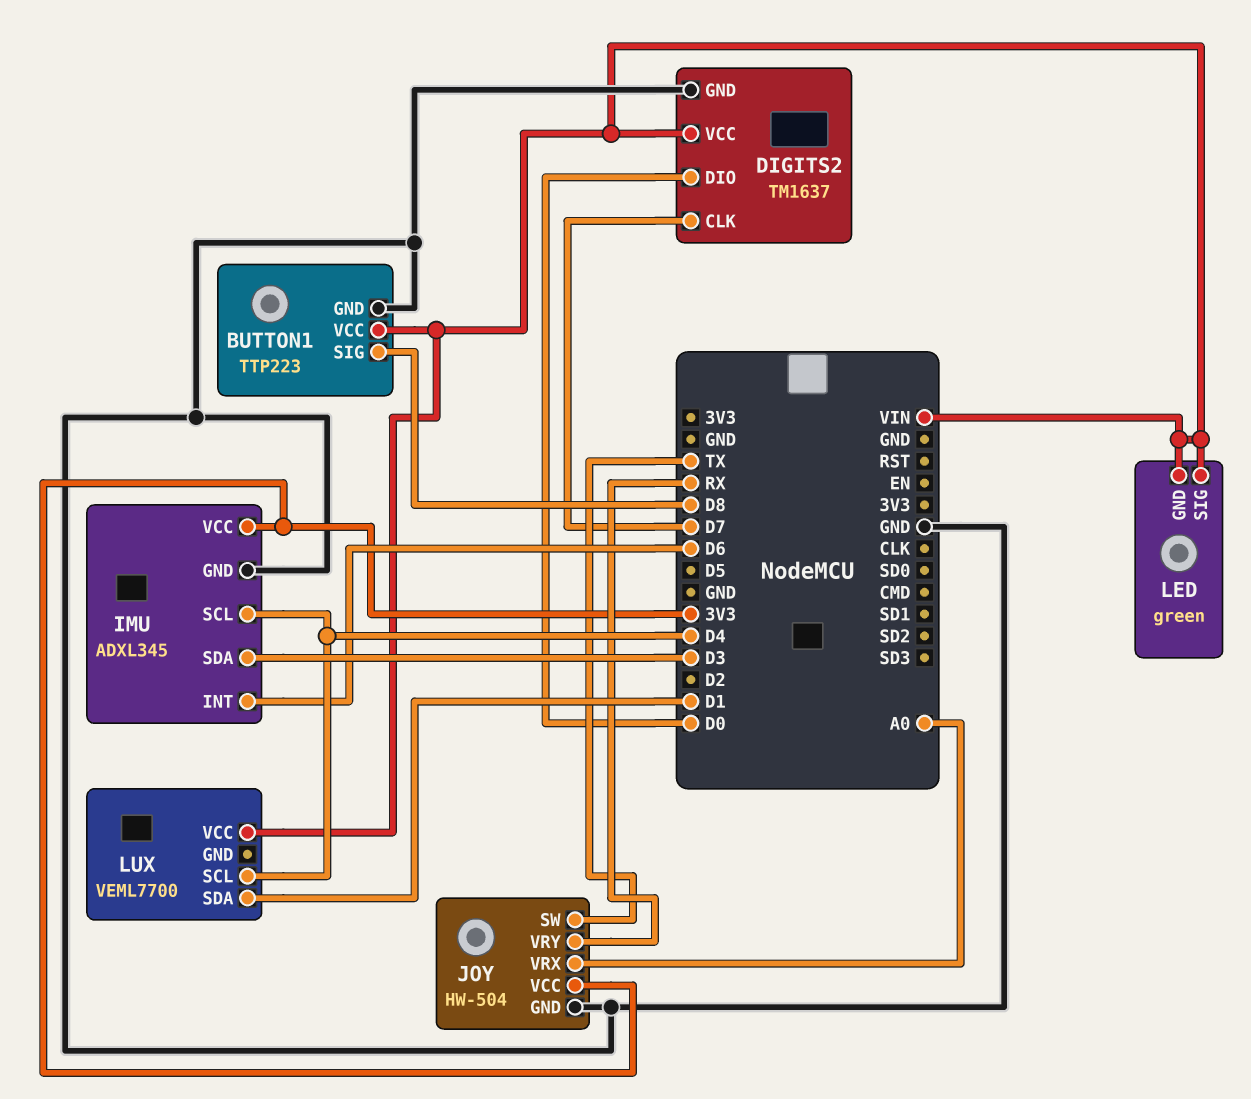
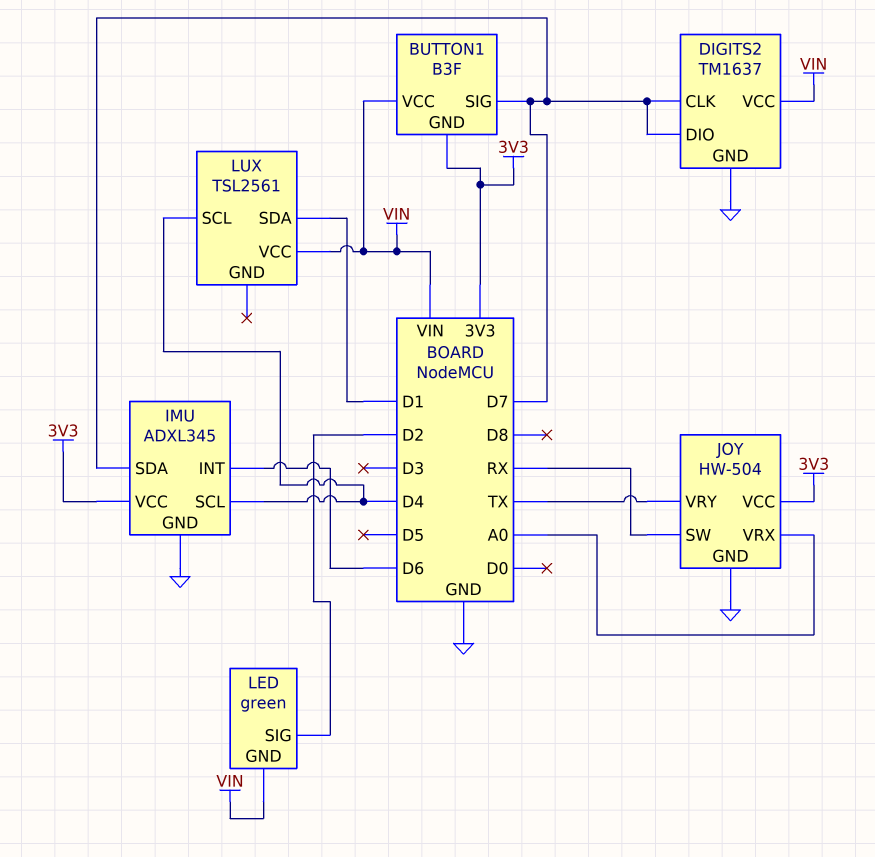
BUTTON1: TTP223 -> B3F
BUTTON1 pin GND: GND -> 3V3
BUTTON1 pin SIG: D8 -> D7
DIGITS2 pin DIO: D0 -> D7
IMU pin SDA: D3 -> D7
JOY pin SW: TX -> RX
JOY pin VRY: RX -> TX
LED pin SIG: VIN -> D2
LUX: VEML7700 -> TSL2561

